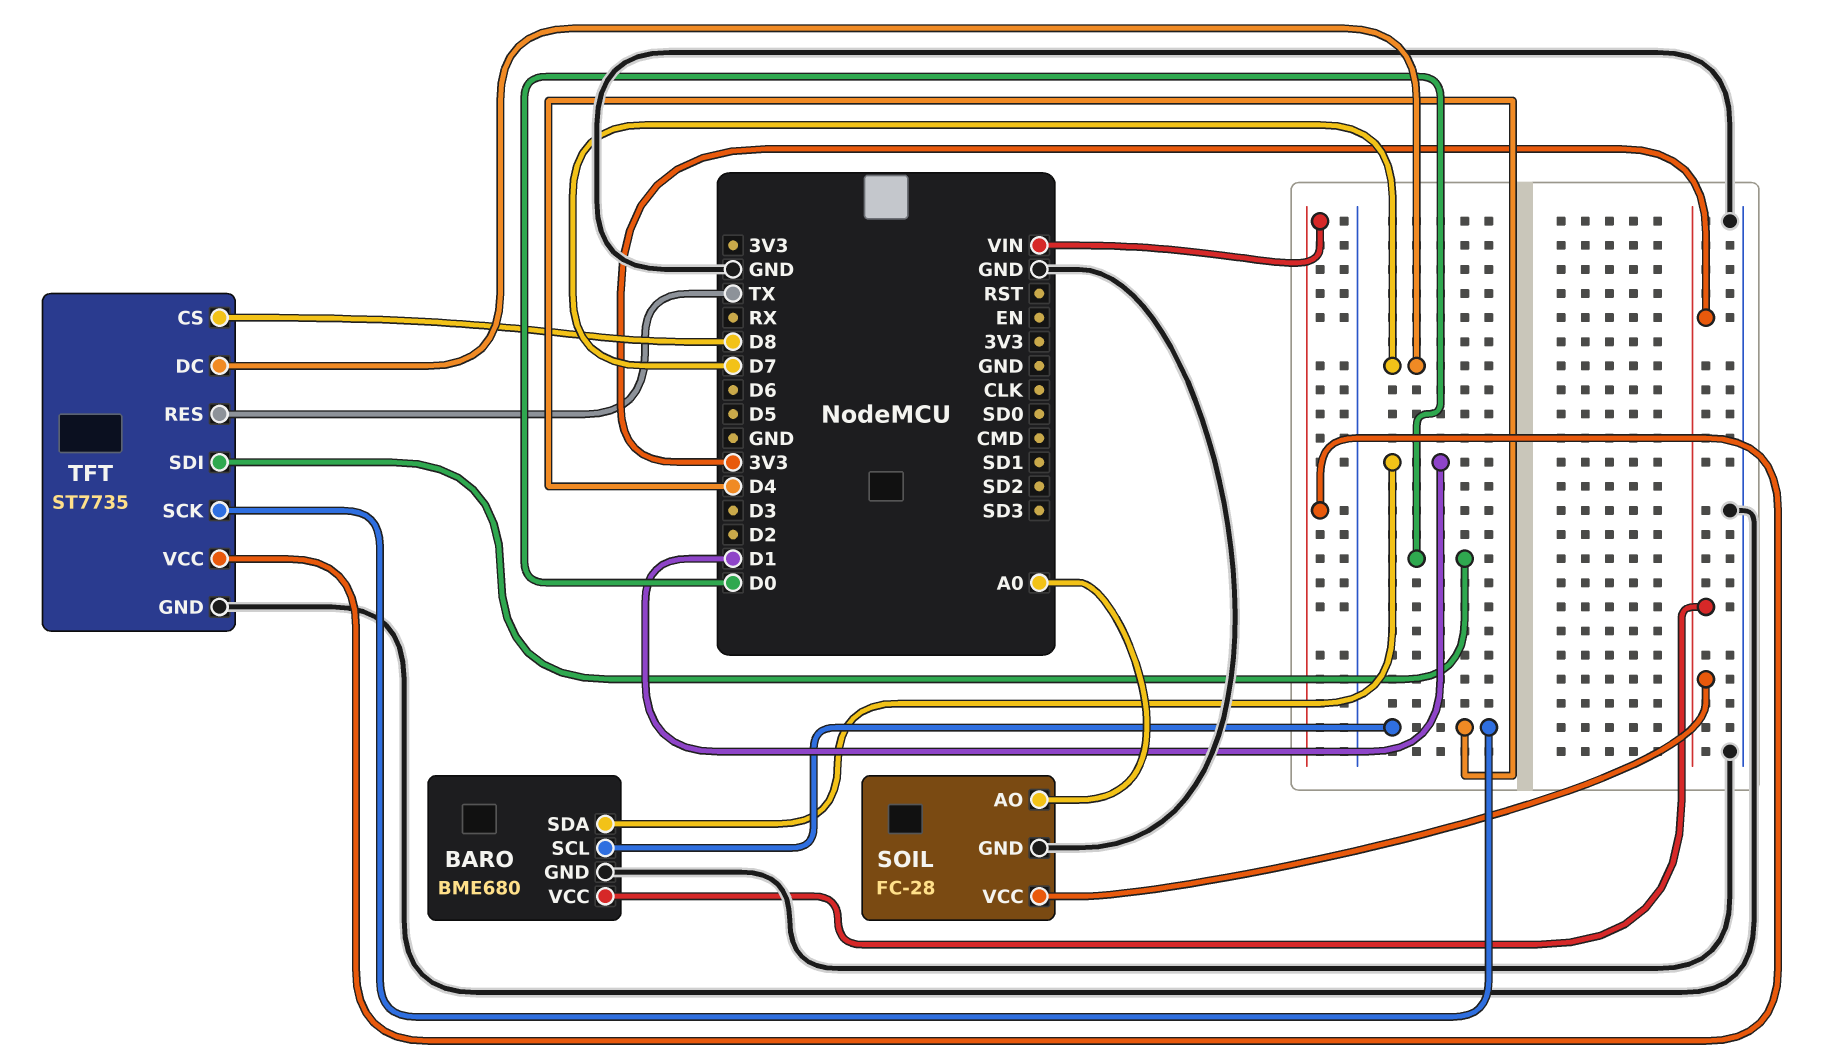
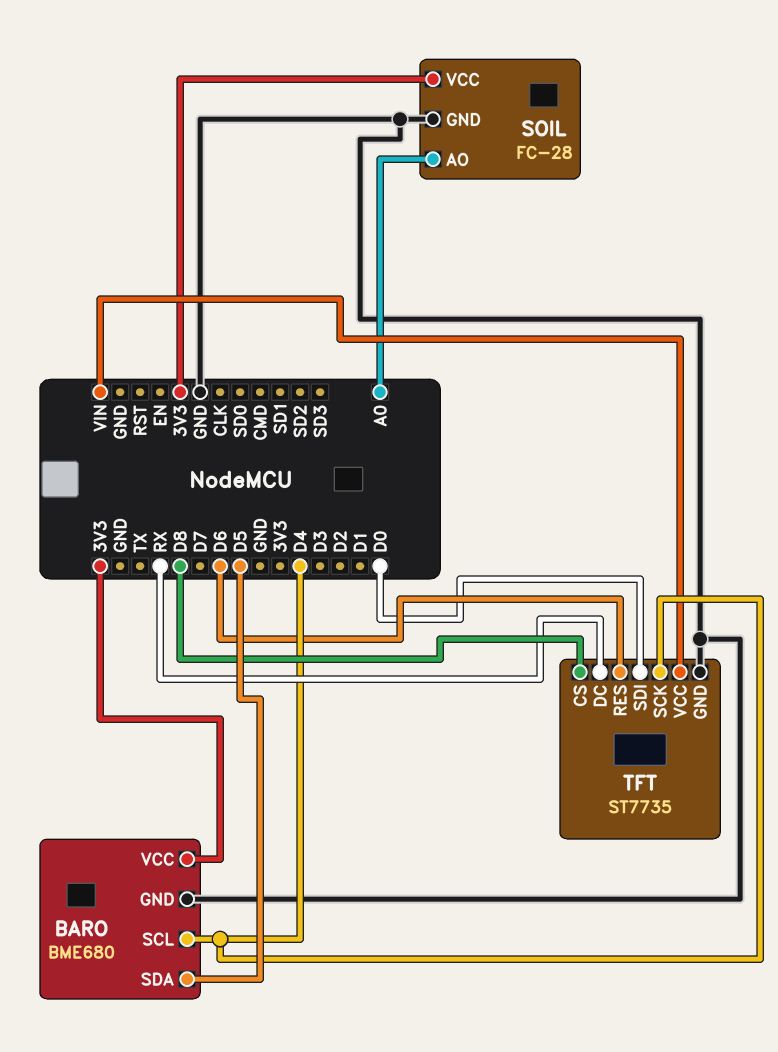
BARO pin SDA: D1 -> D5
TFT pin DC: D7 -> RX
TFT pin RES: TX -> D6

